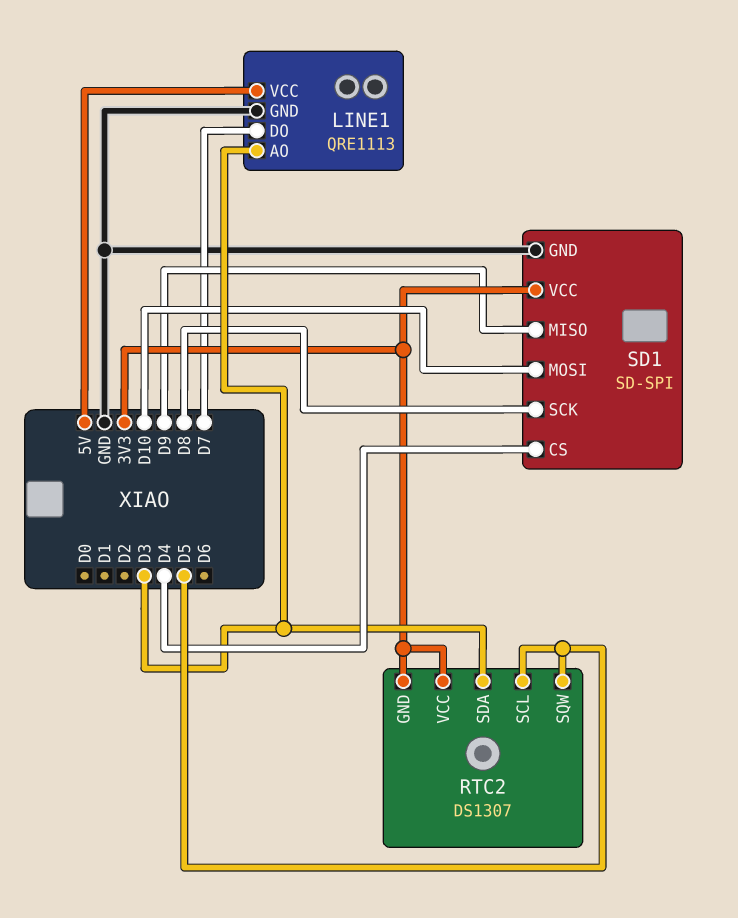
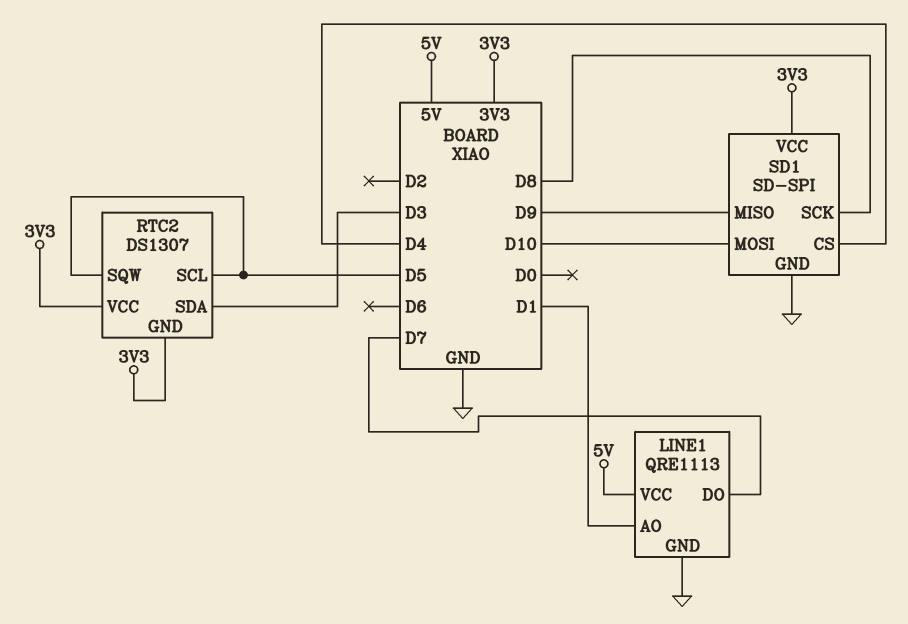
LINE1 pin AO: D3 -> D1

